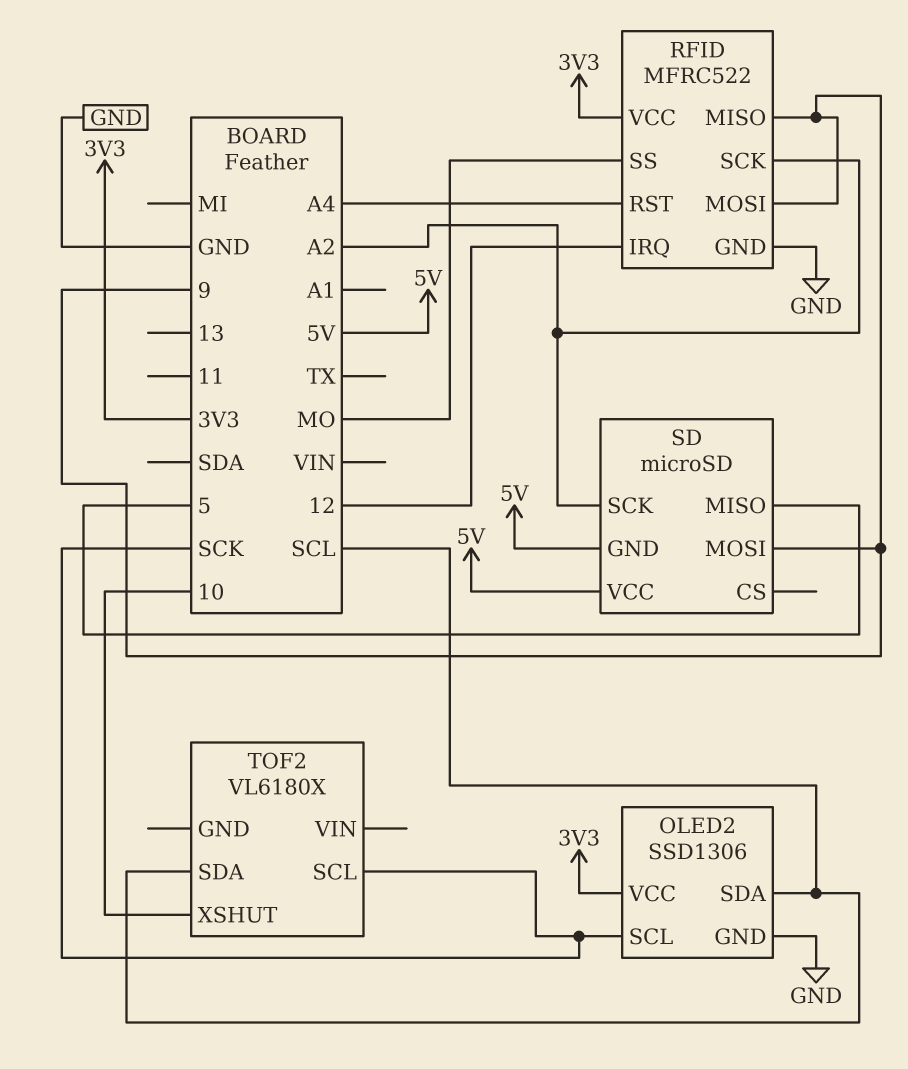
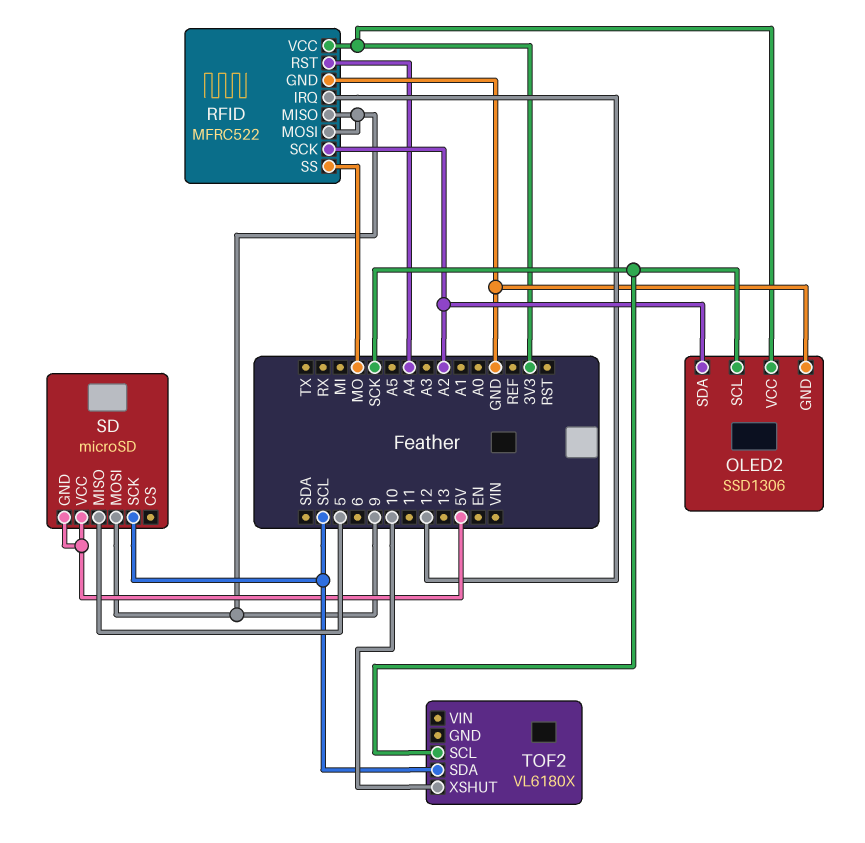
OLED2 pin SDA: SCL -> A2
SD pin SCK: A2 -> SCL

